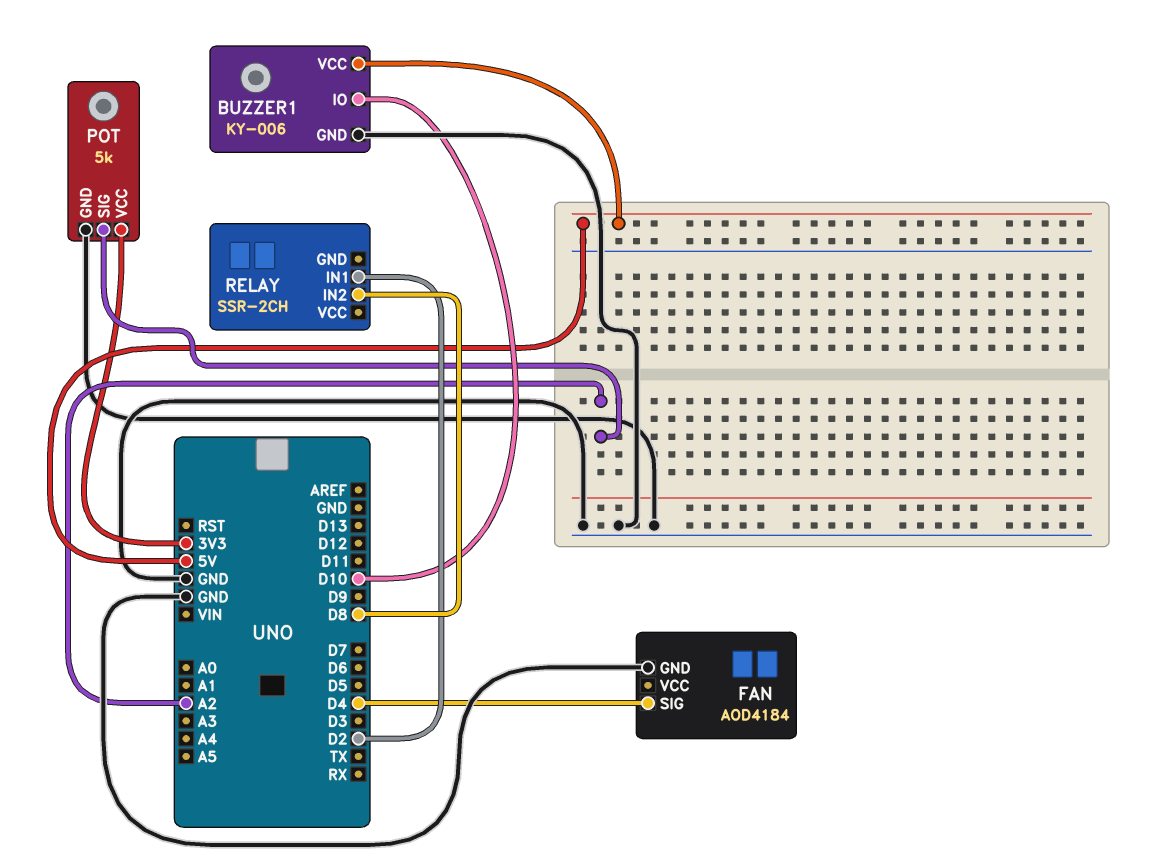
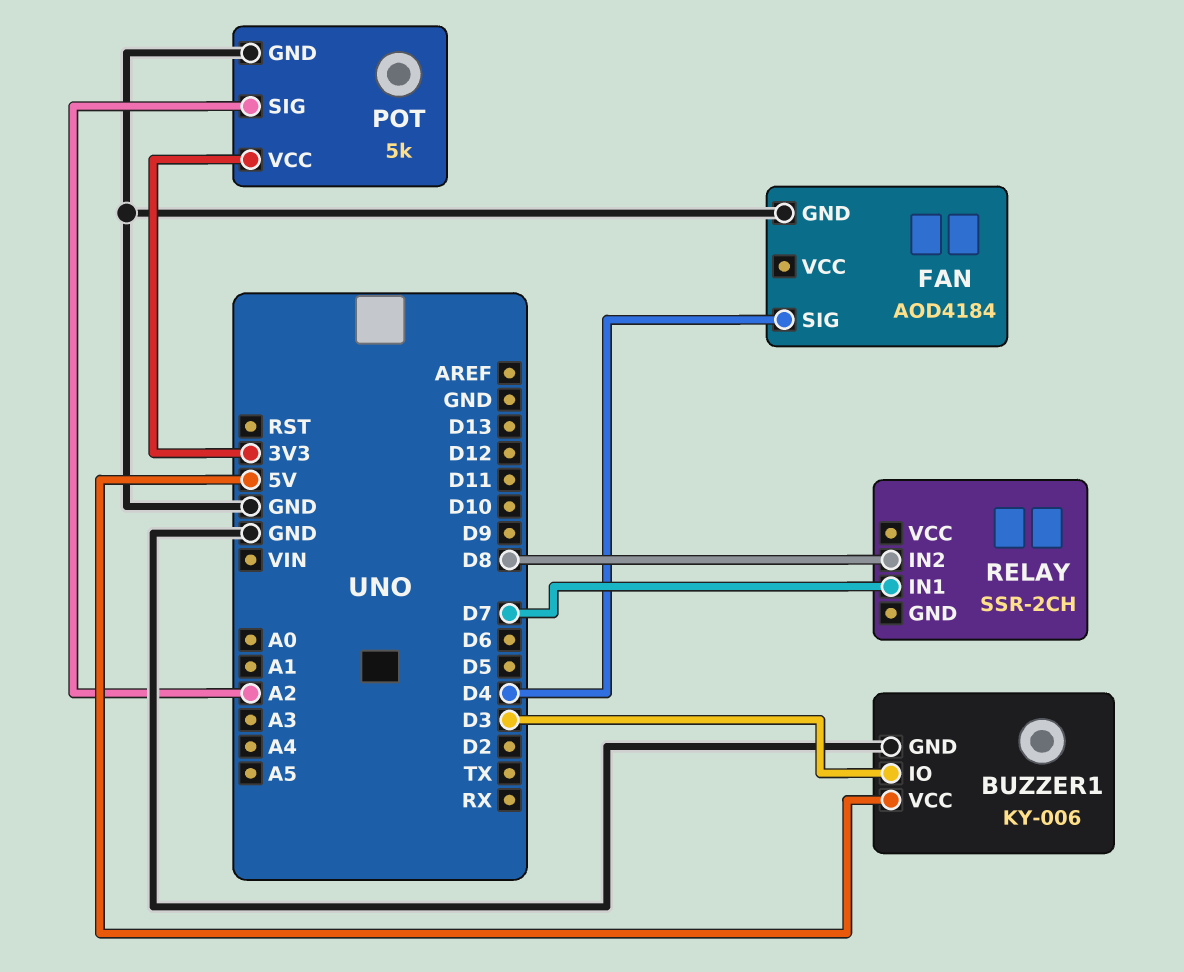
BUZZER1 pin IO: D10 -> D3
RELAY pin IN1: D2 -> D7

